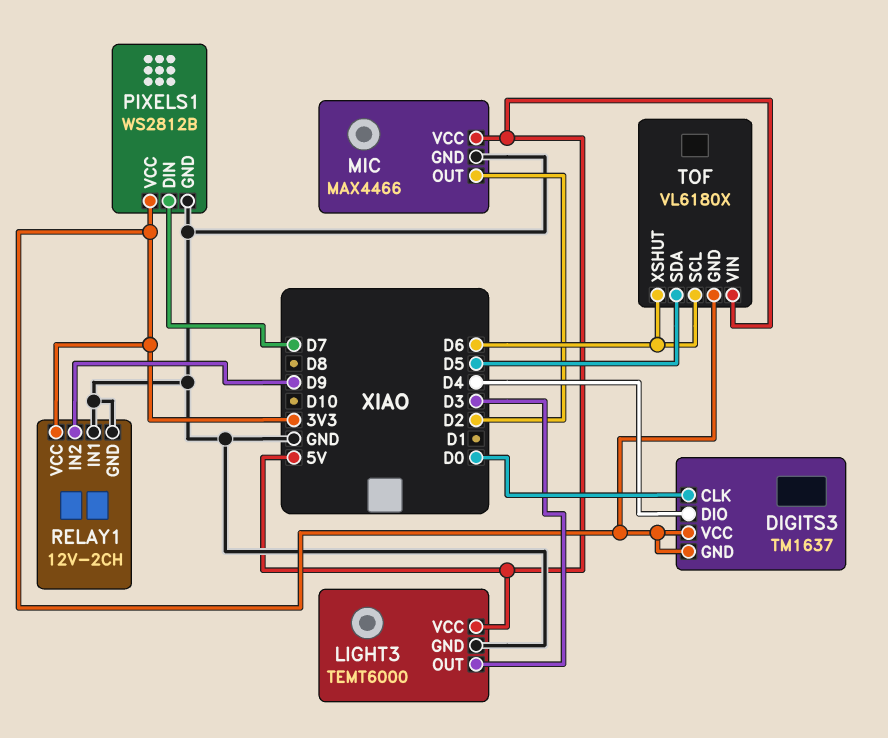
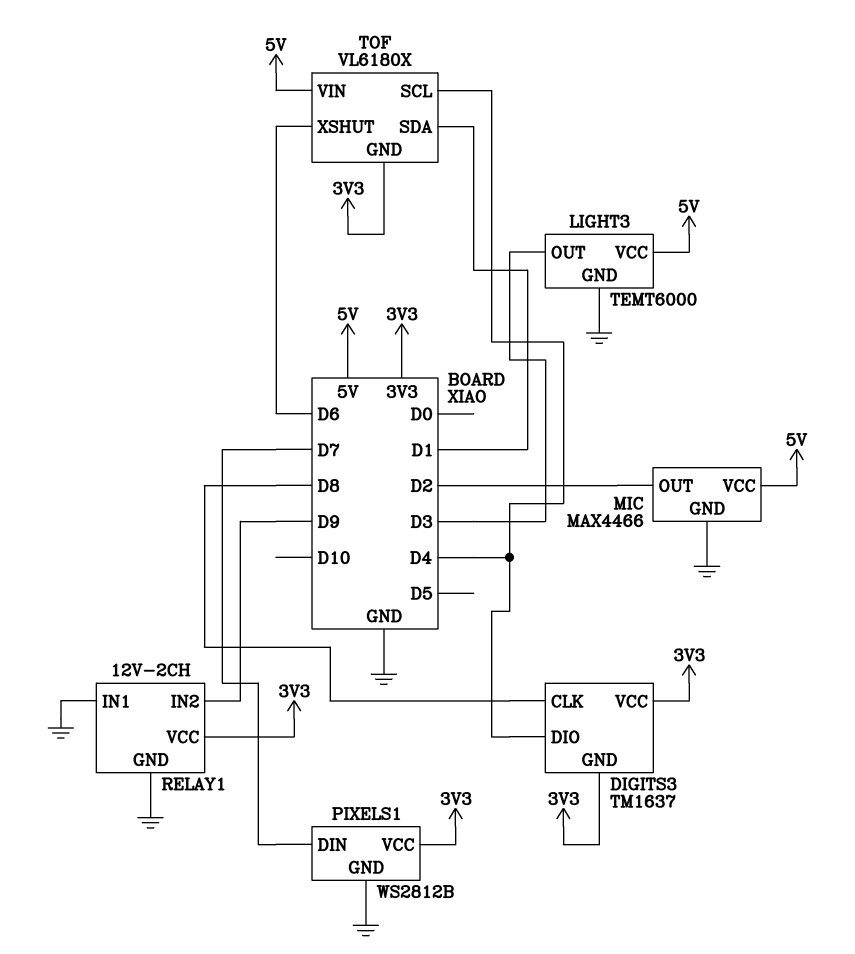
DIGITS3 pin CLK: D0 -> D8
TOF pin SCL: D6 -> D4
TOF pin SDA: D5 -> D1

